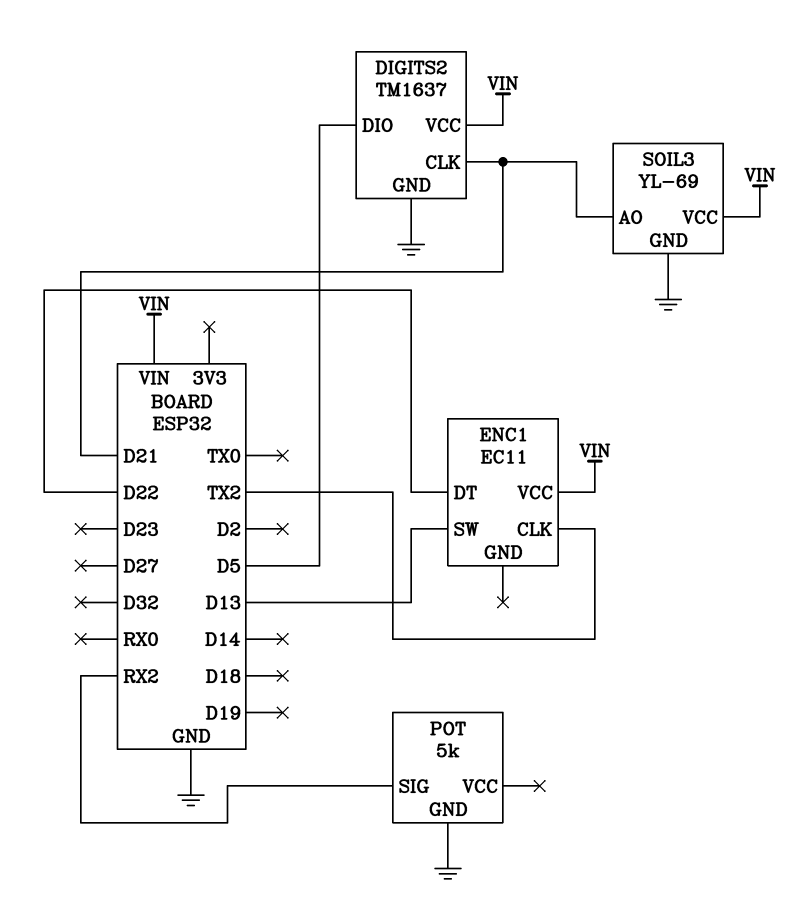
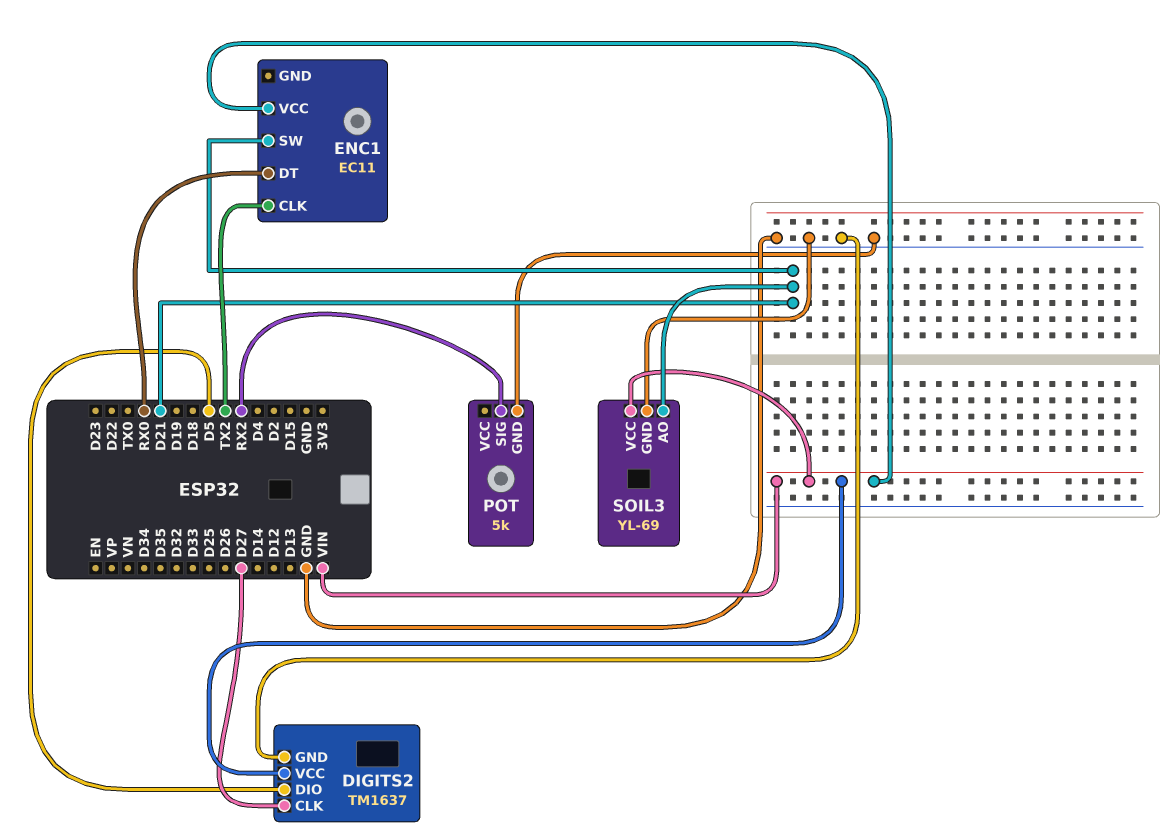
DIGITS2 pin CLK: D21 -> D27
ENC1 pin DT: D22 -> RX0
ENC1 pin SW: D13 -> D21

